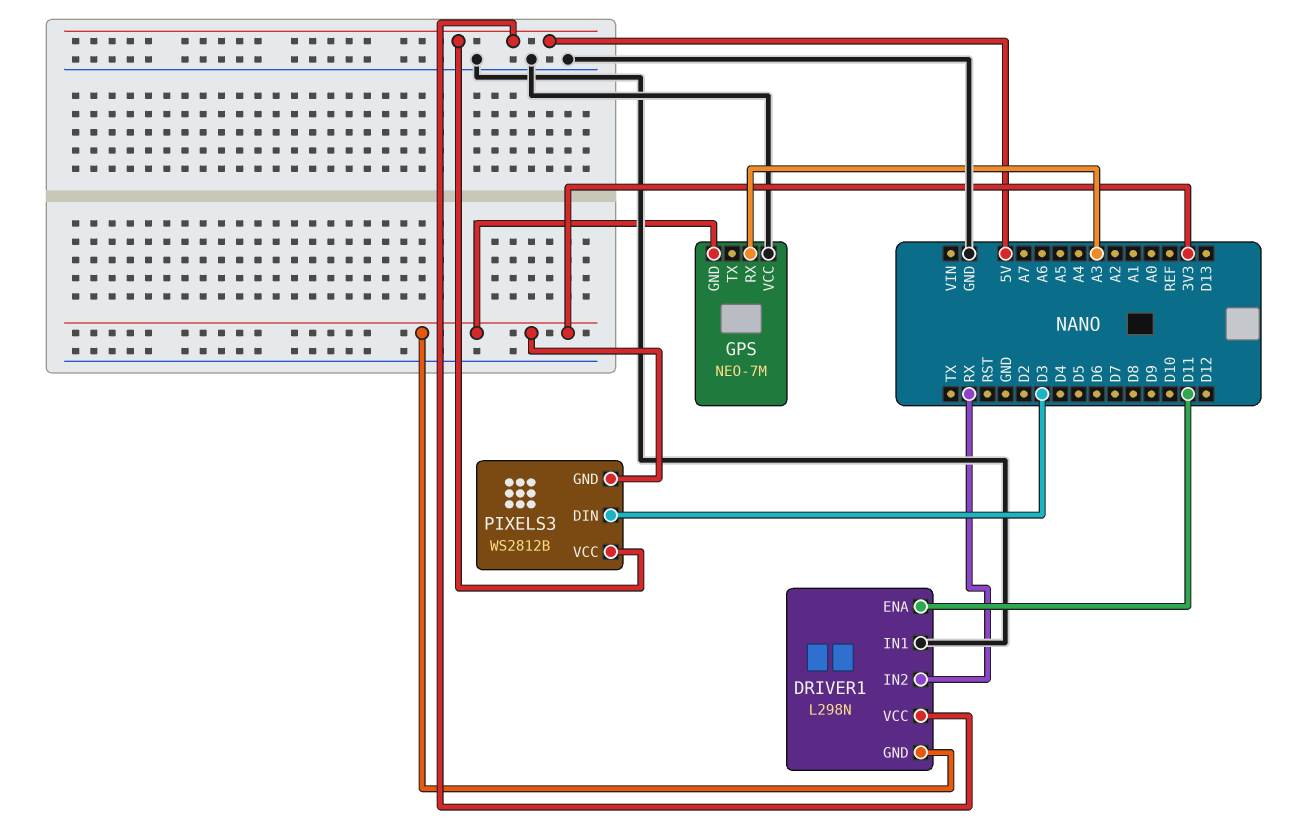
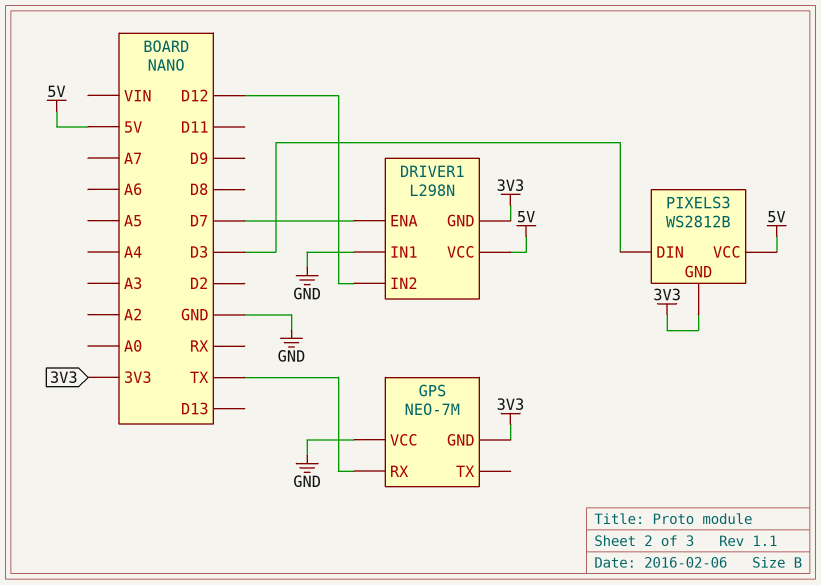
DRIVER1 pin ENA: D11 -> D7
DRIVER1 pin IN2: RX -> D12
GPS pin RX: A3 -> TX

